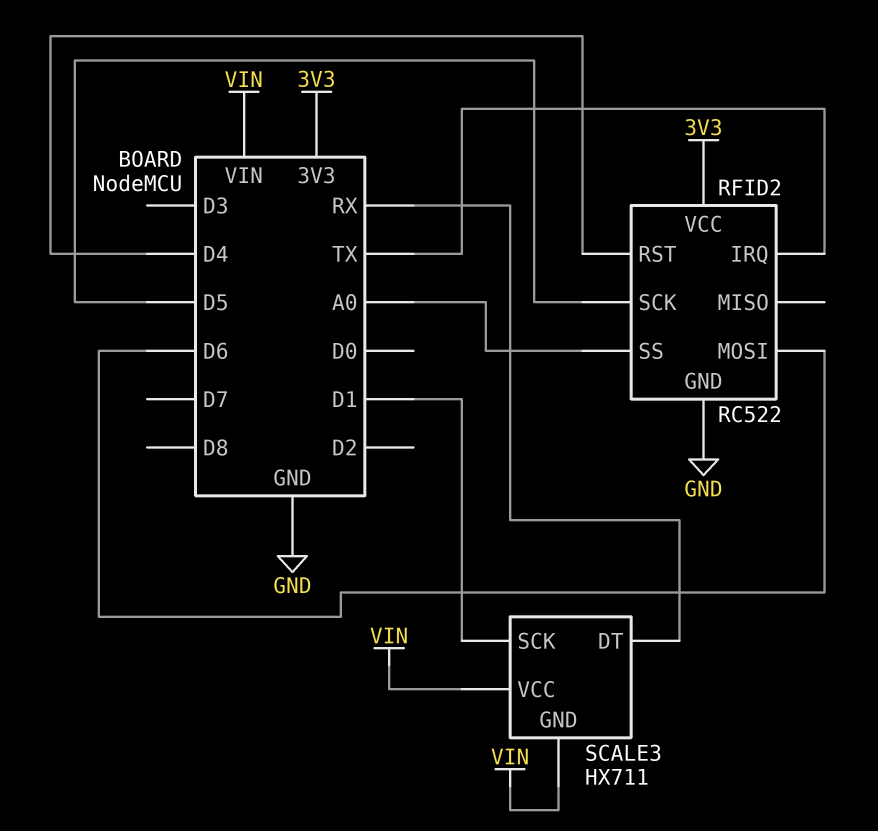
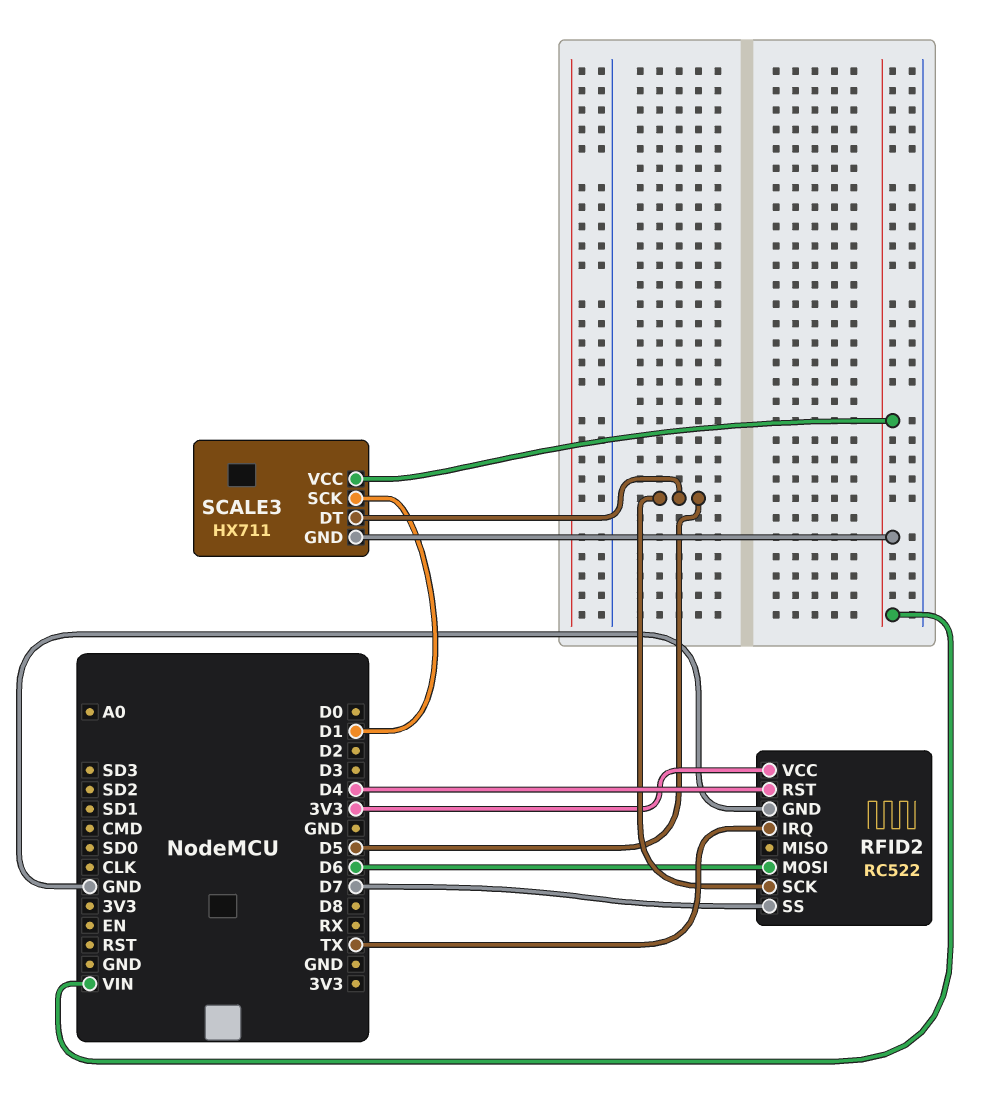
RFID2 pin SS: A0 -> D7
SCALE3 pin DT: RX -> D5

